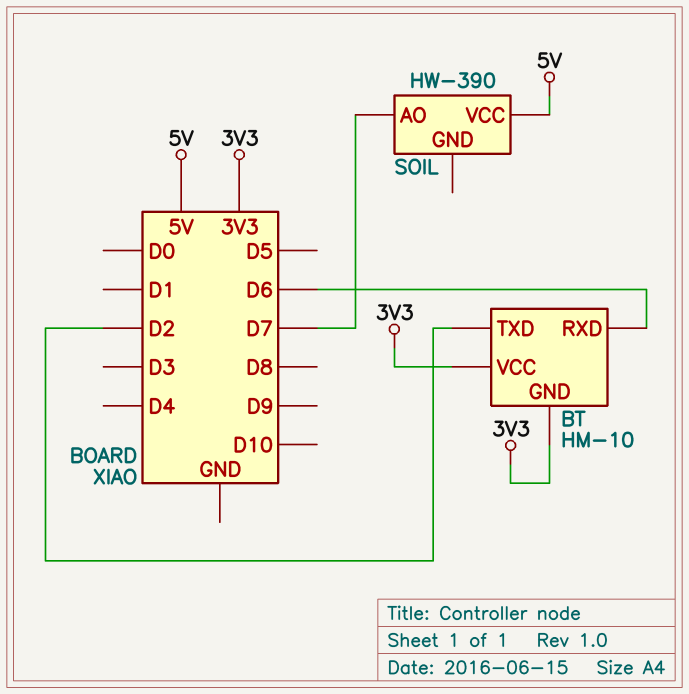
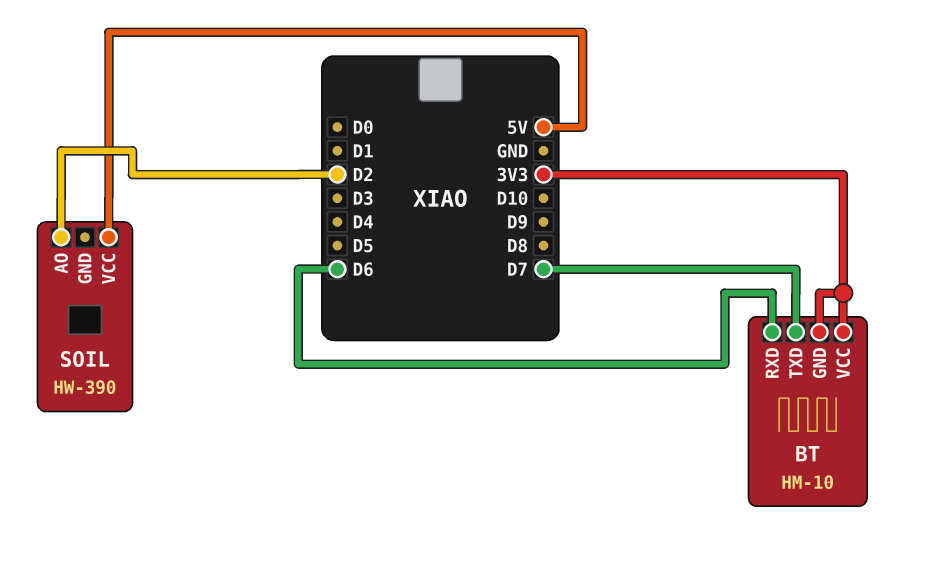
BT pin TXD: D2 -> D7
SOIL pin AO: D7 -> D2

